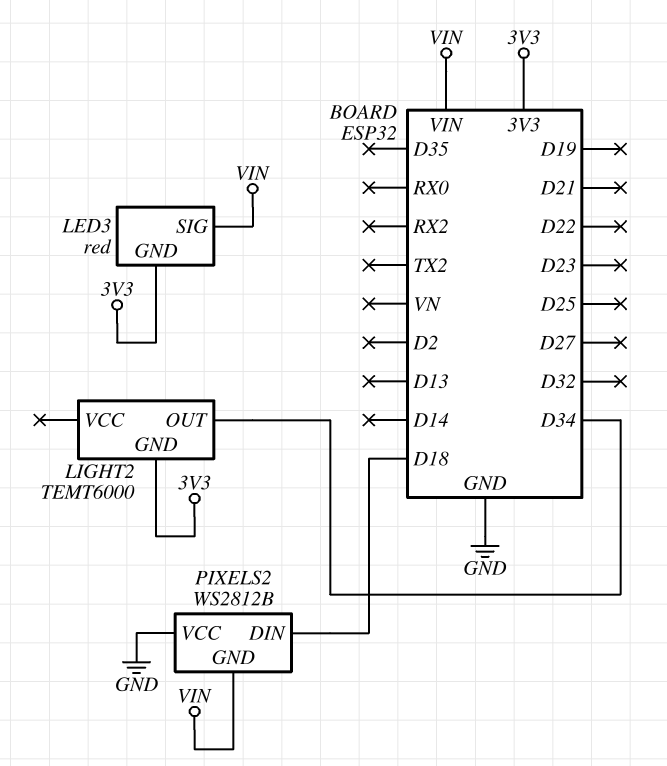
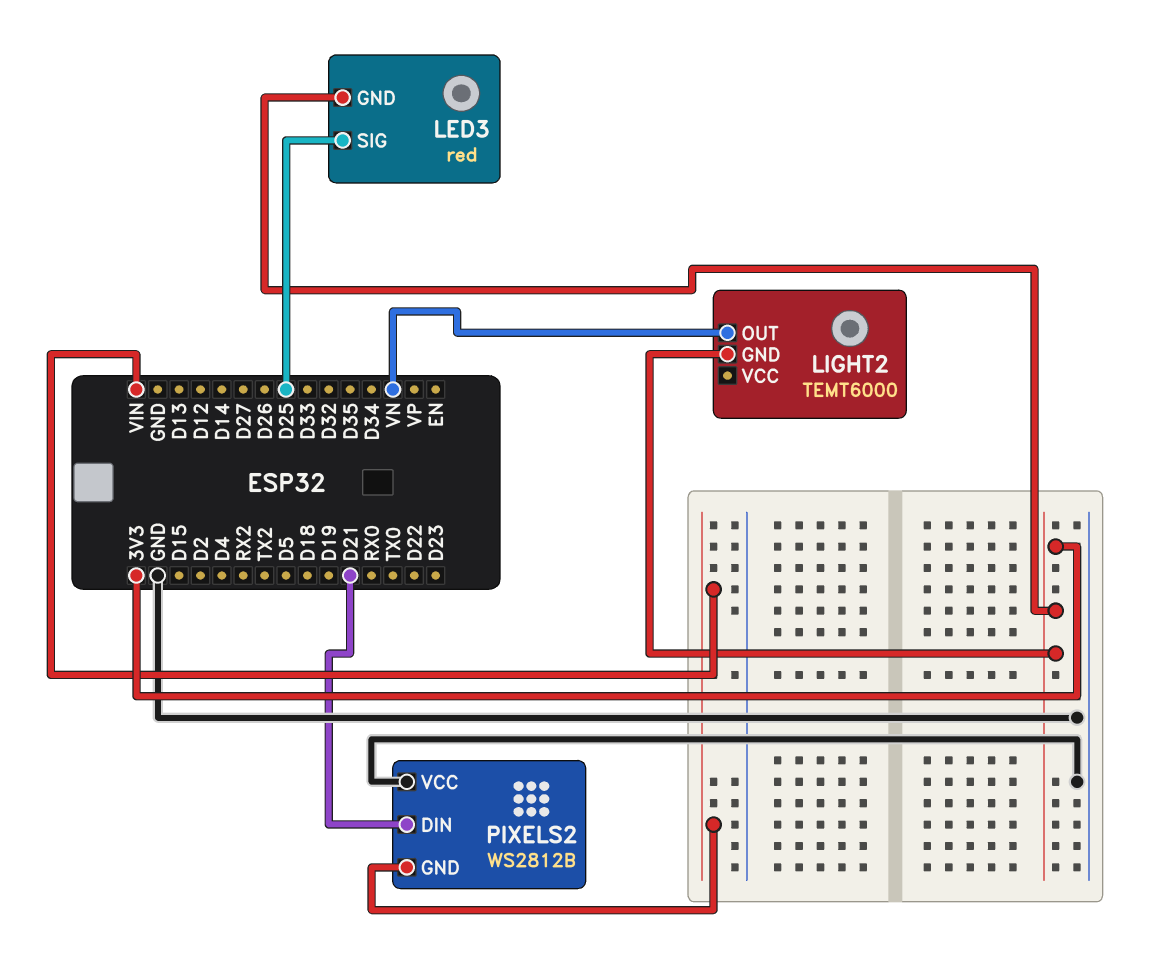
LED3 pin SIG: VIN -> D25
LIGHT2 pin OUT: D34 -> VN
PIXELS2 pin DIN: D18 -> D21

